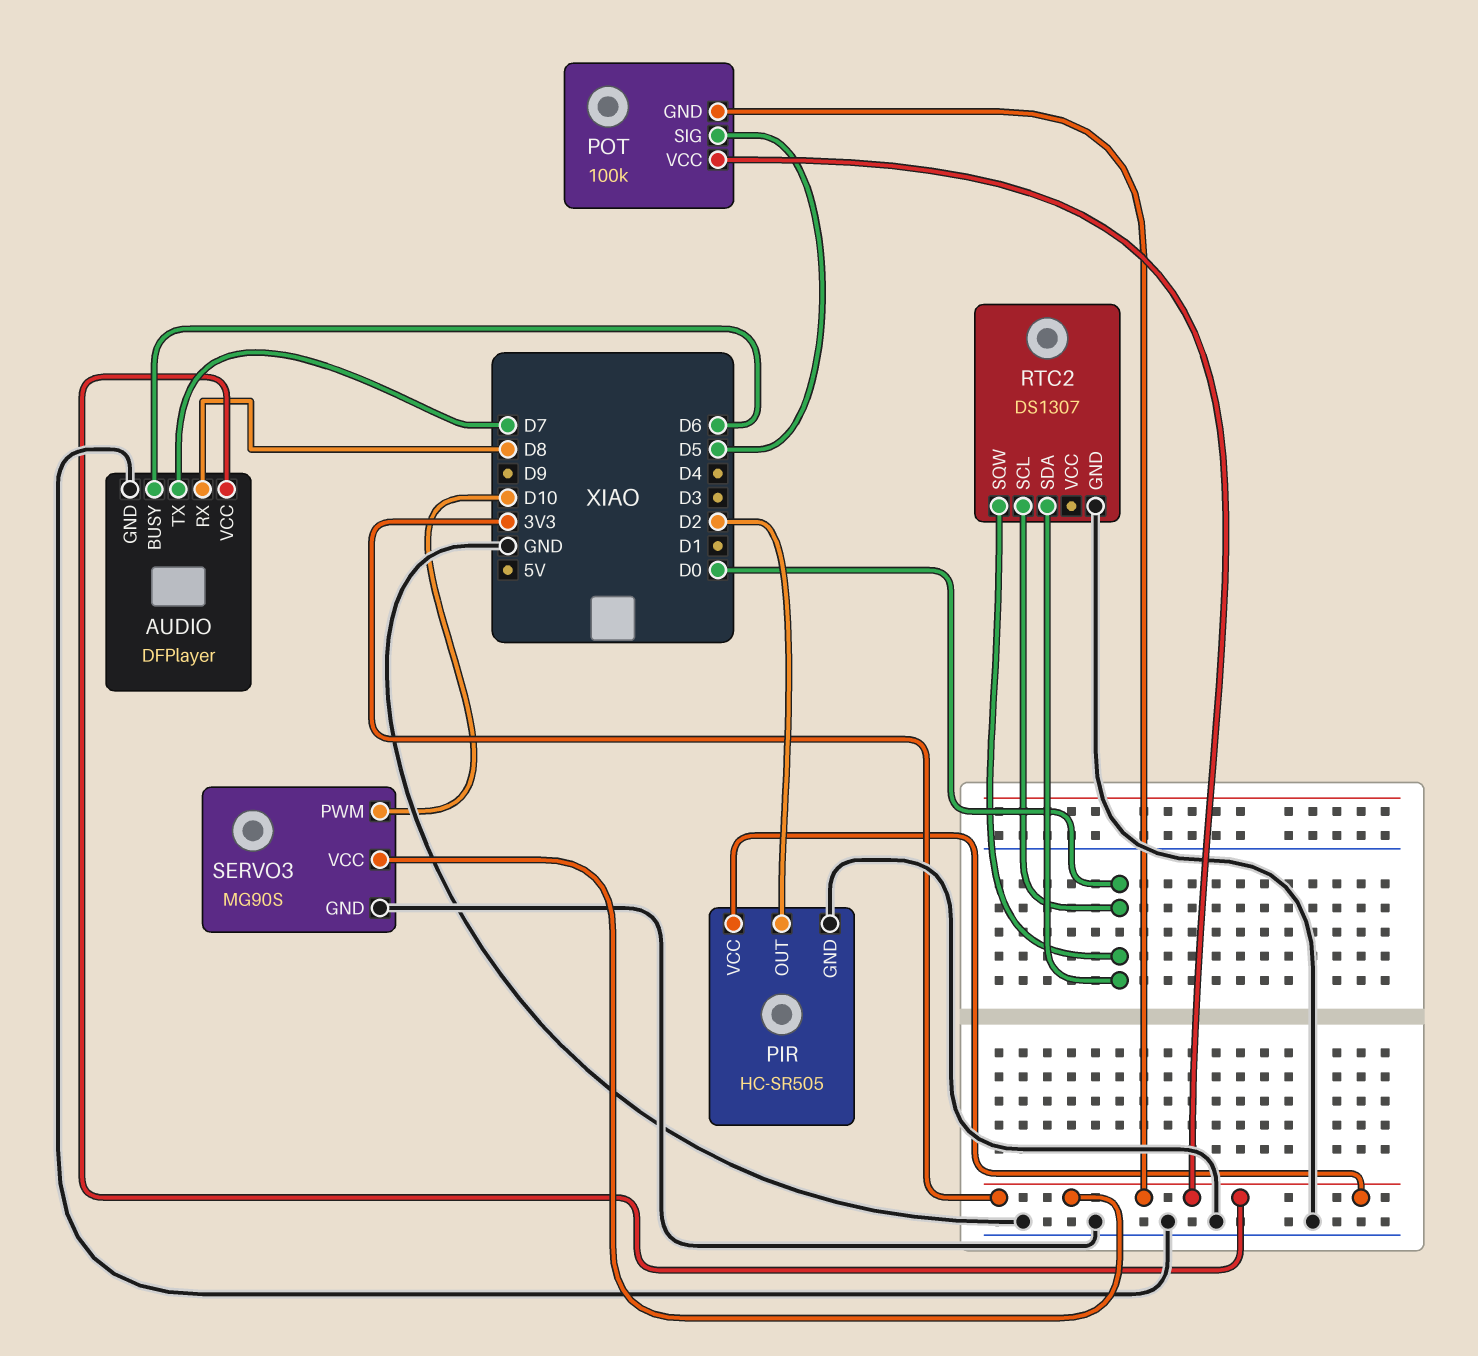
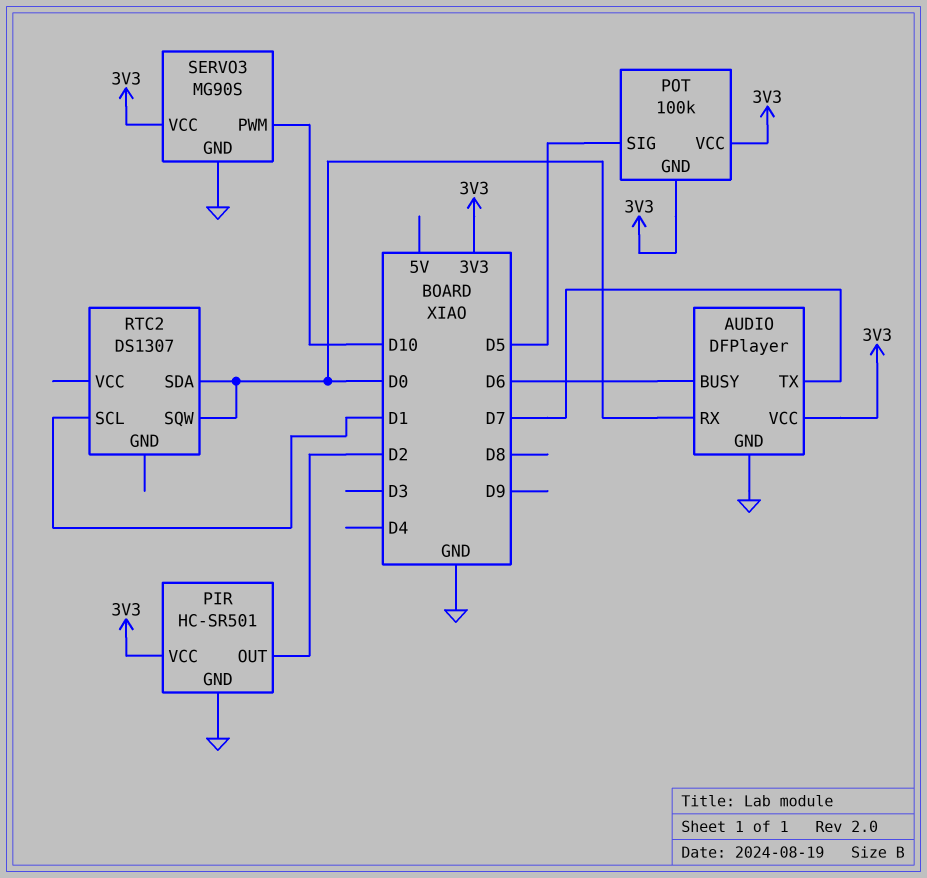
AUDIO pin RX: D8 -> D0
PIR: HC-SR505 -> HC-SR501
RTC2 pin GND: GND -> none
RTC2 pin SCL: D0 -> D1

